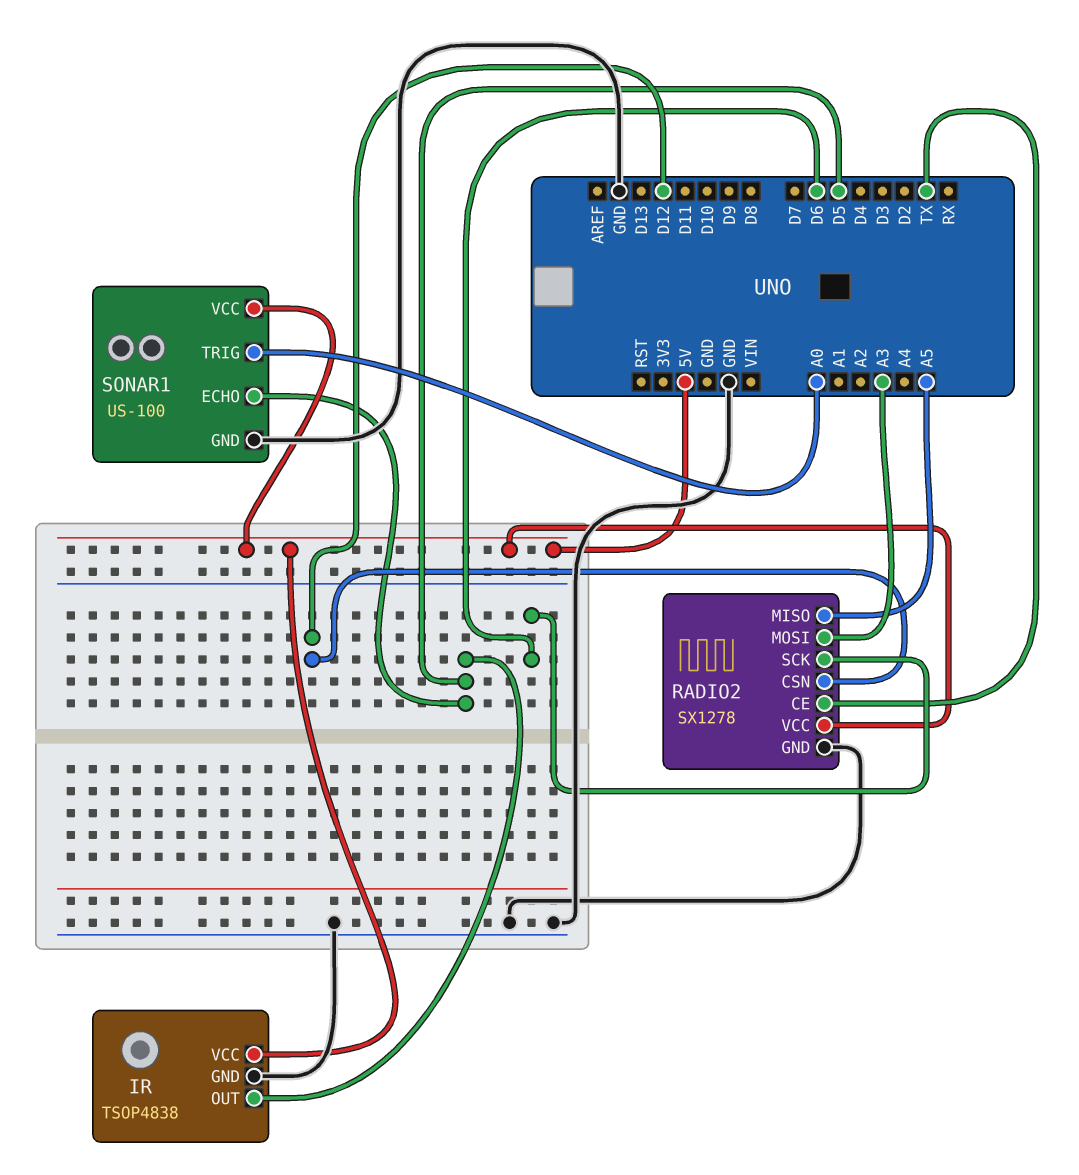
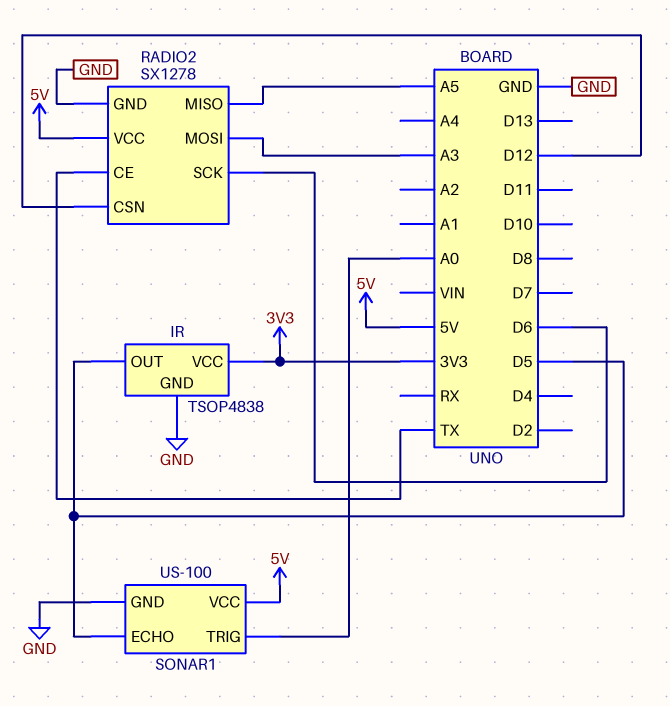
IR pin VCC: 5V -> 3V3

